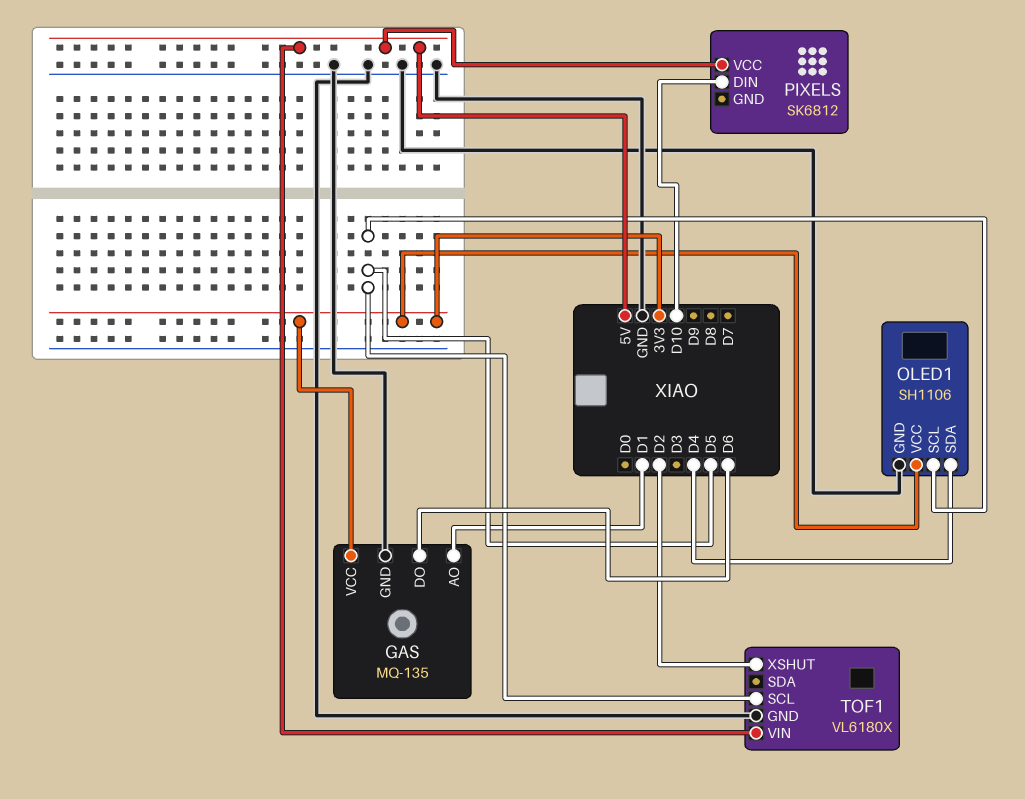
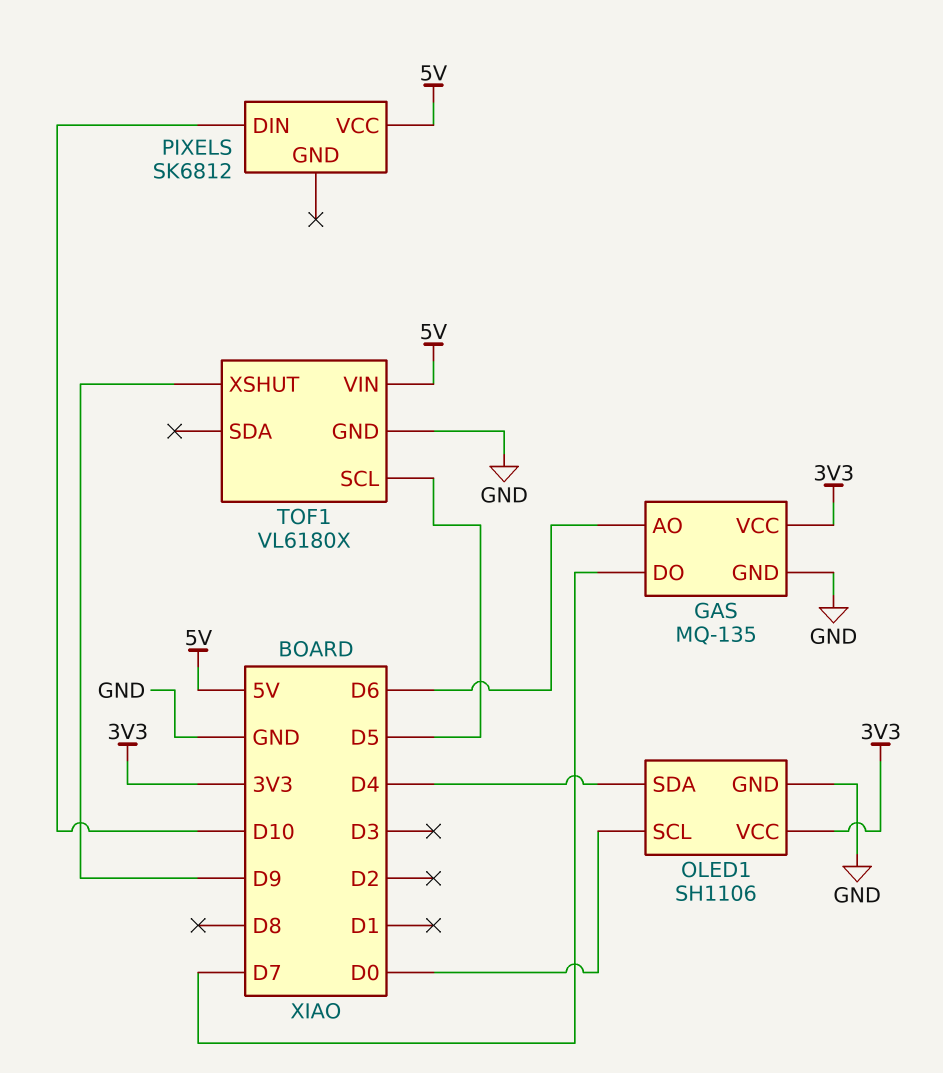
GAS pin AO: D1 -> D6
GAS pin DO: D6 -> D7
OLED1 pin SCL: D5 -> D0
TOF1 pin XSHUT: D2 -> D9

